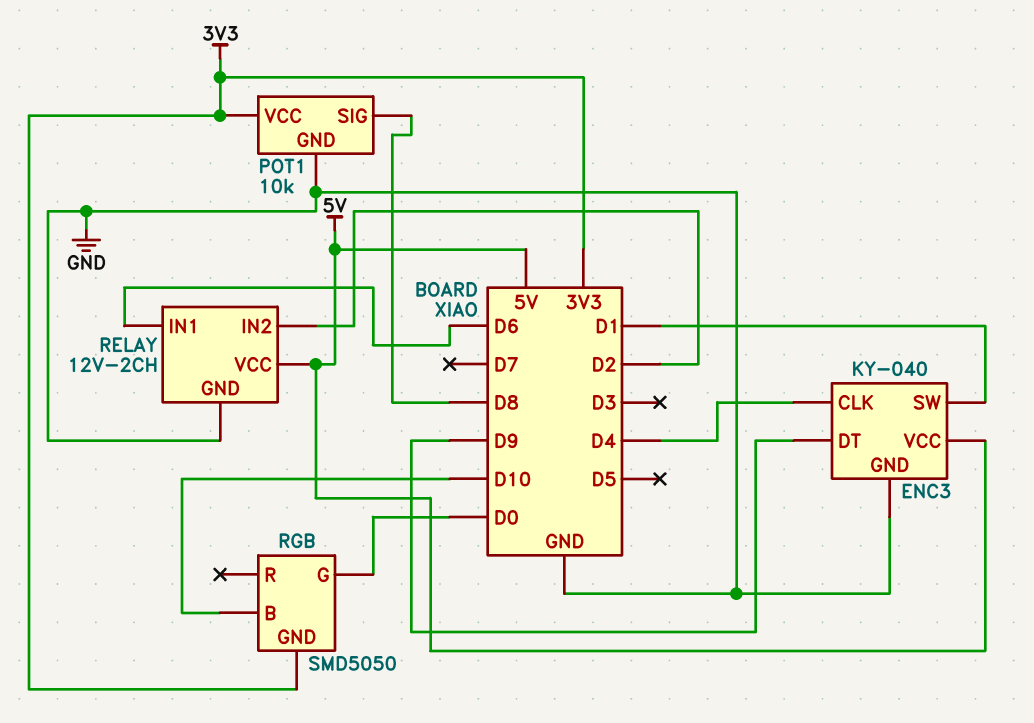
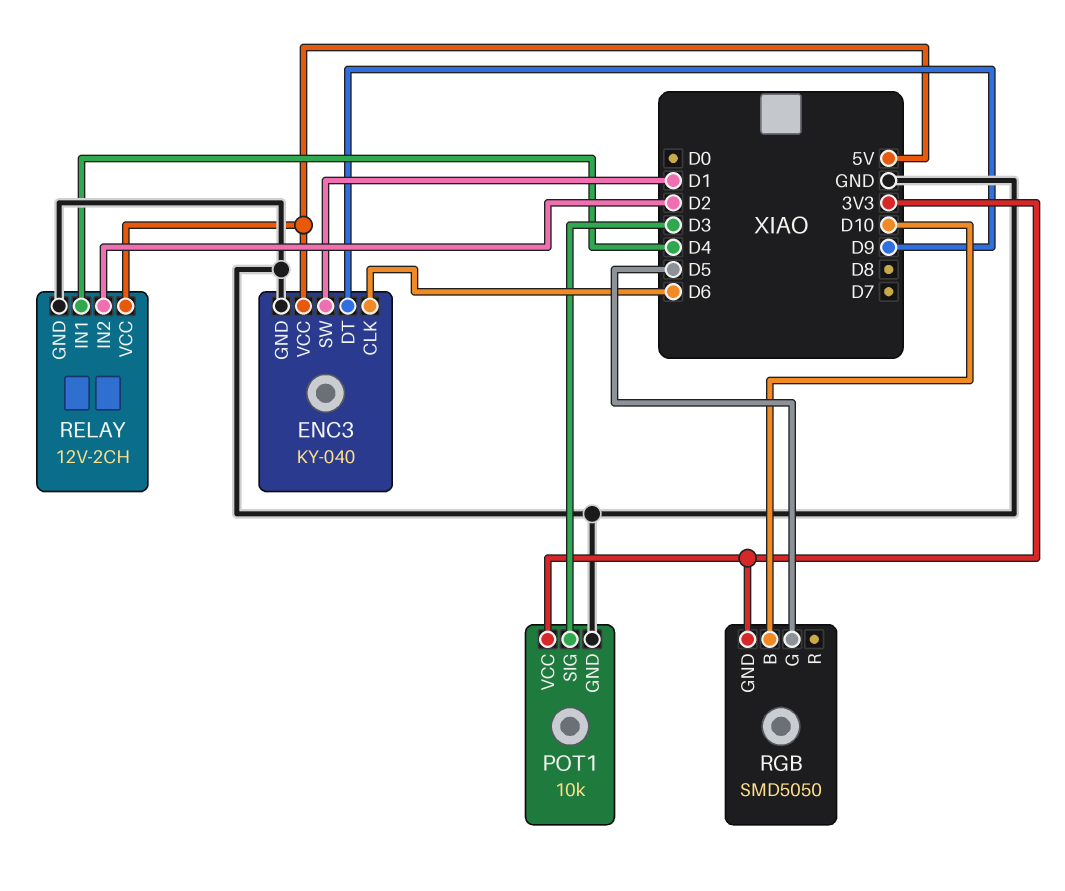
ENC3 pin CLK: D4 -> D6
POT1 pin SIG: D8 -> D3
RELAY pin IN1: D6 -> D4
RGB pin G: D0 -> D5

